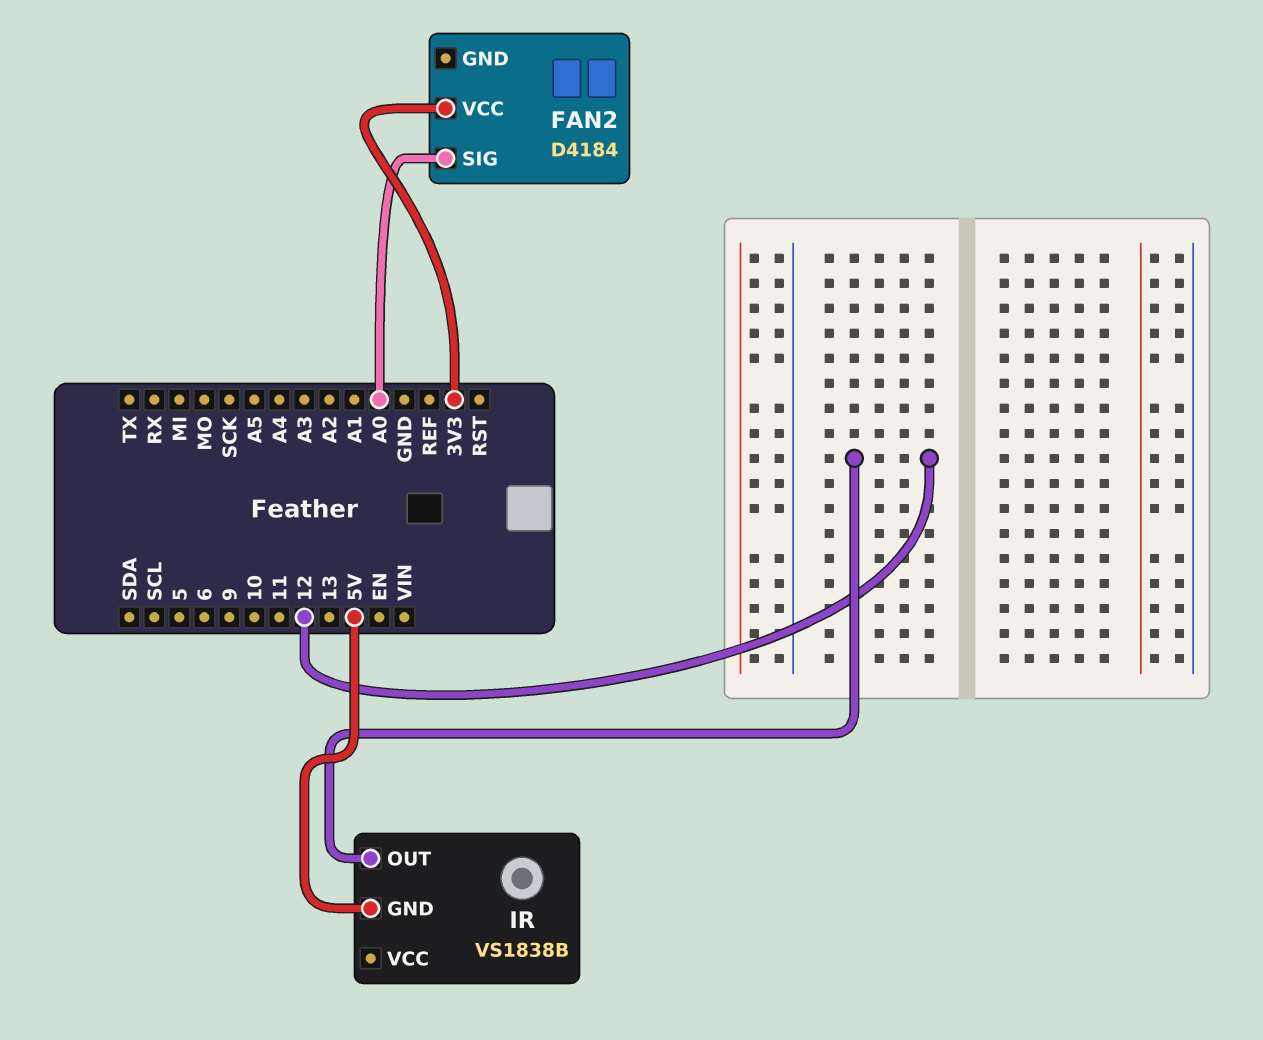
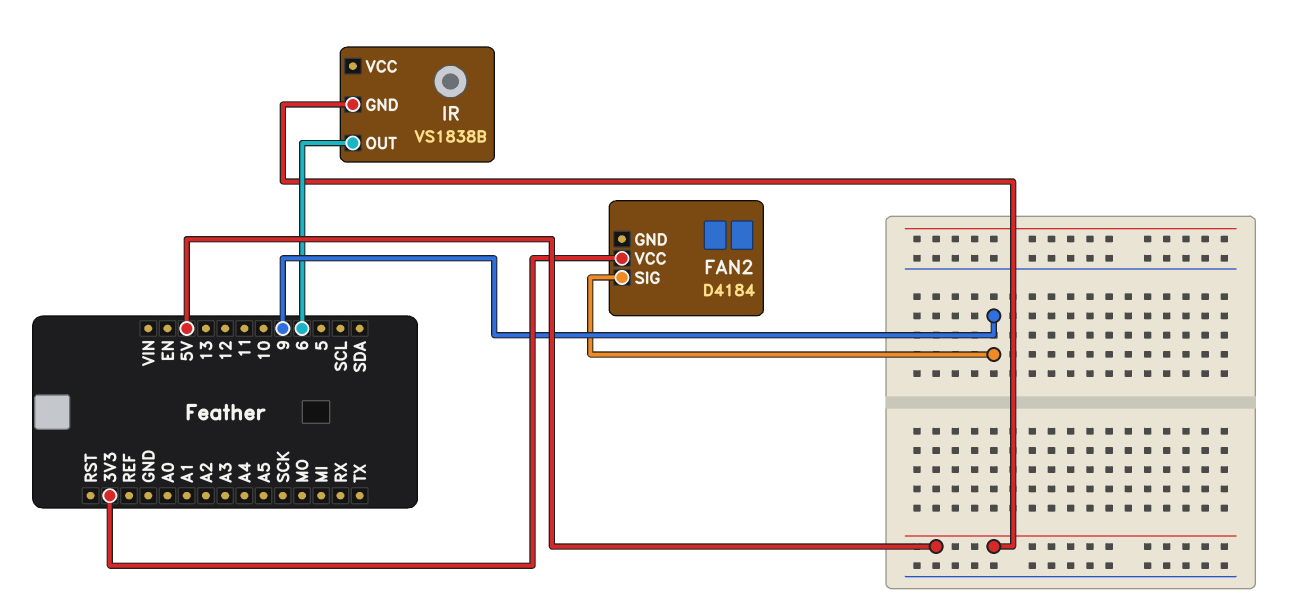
FAN2 pin SIG: A0 -> 9
IR pin OUT: 12 -> 6

